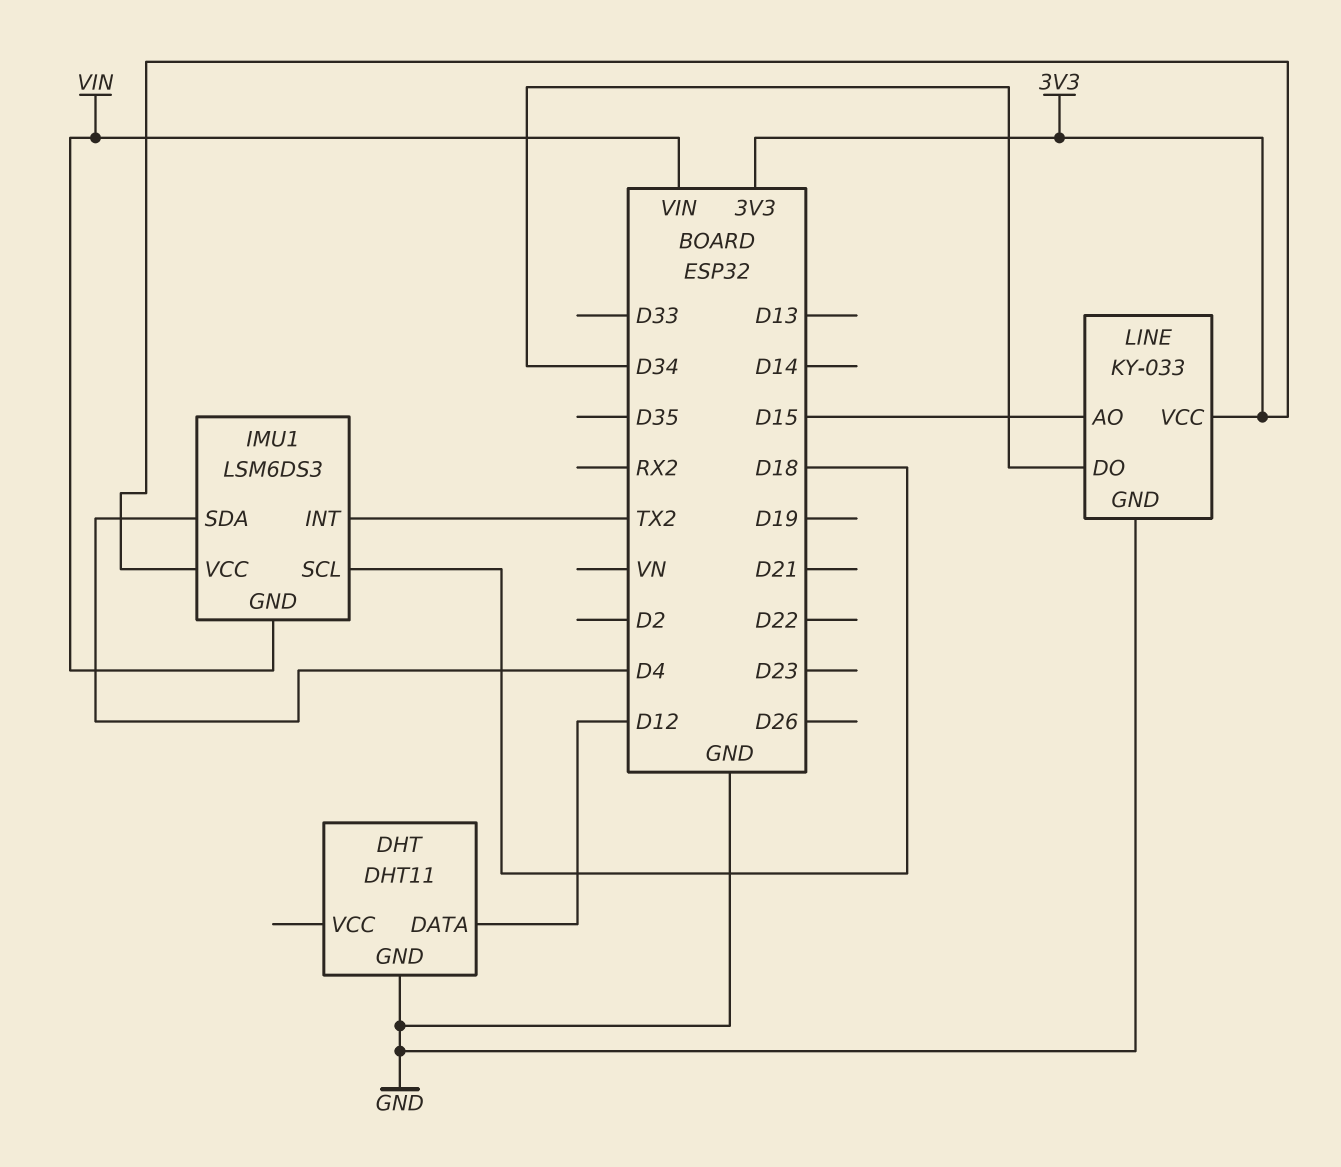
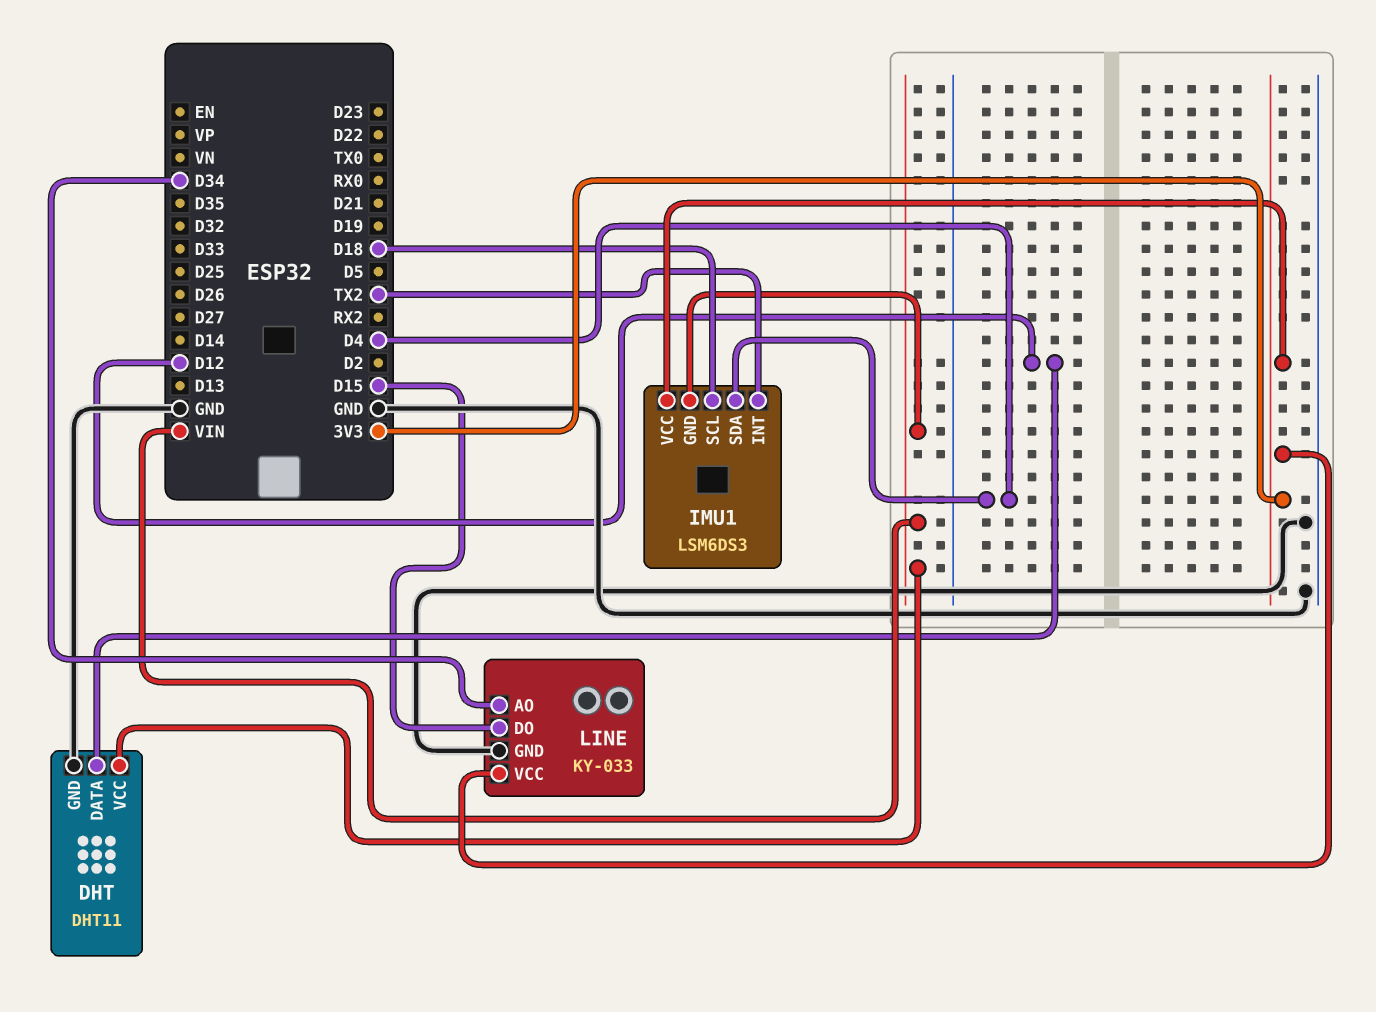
DHT pin VCC: none -> VIN
LINE pin AO: D15 -> D34
LINE pin DO: D34 -> D15

